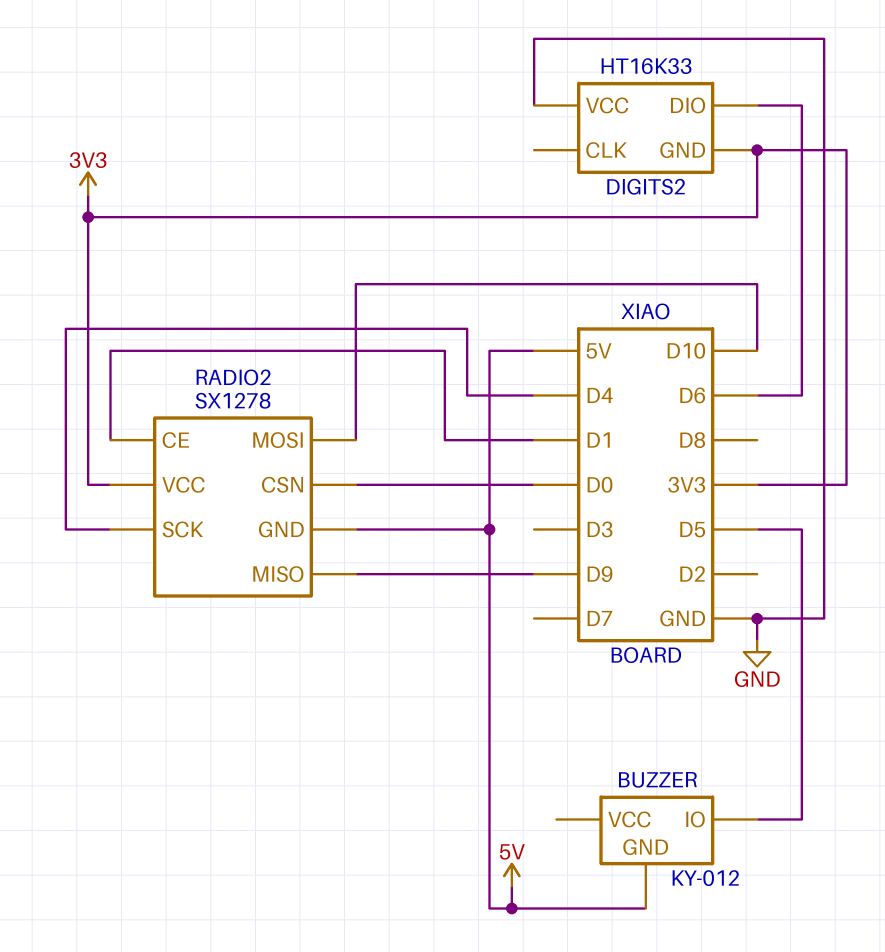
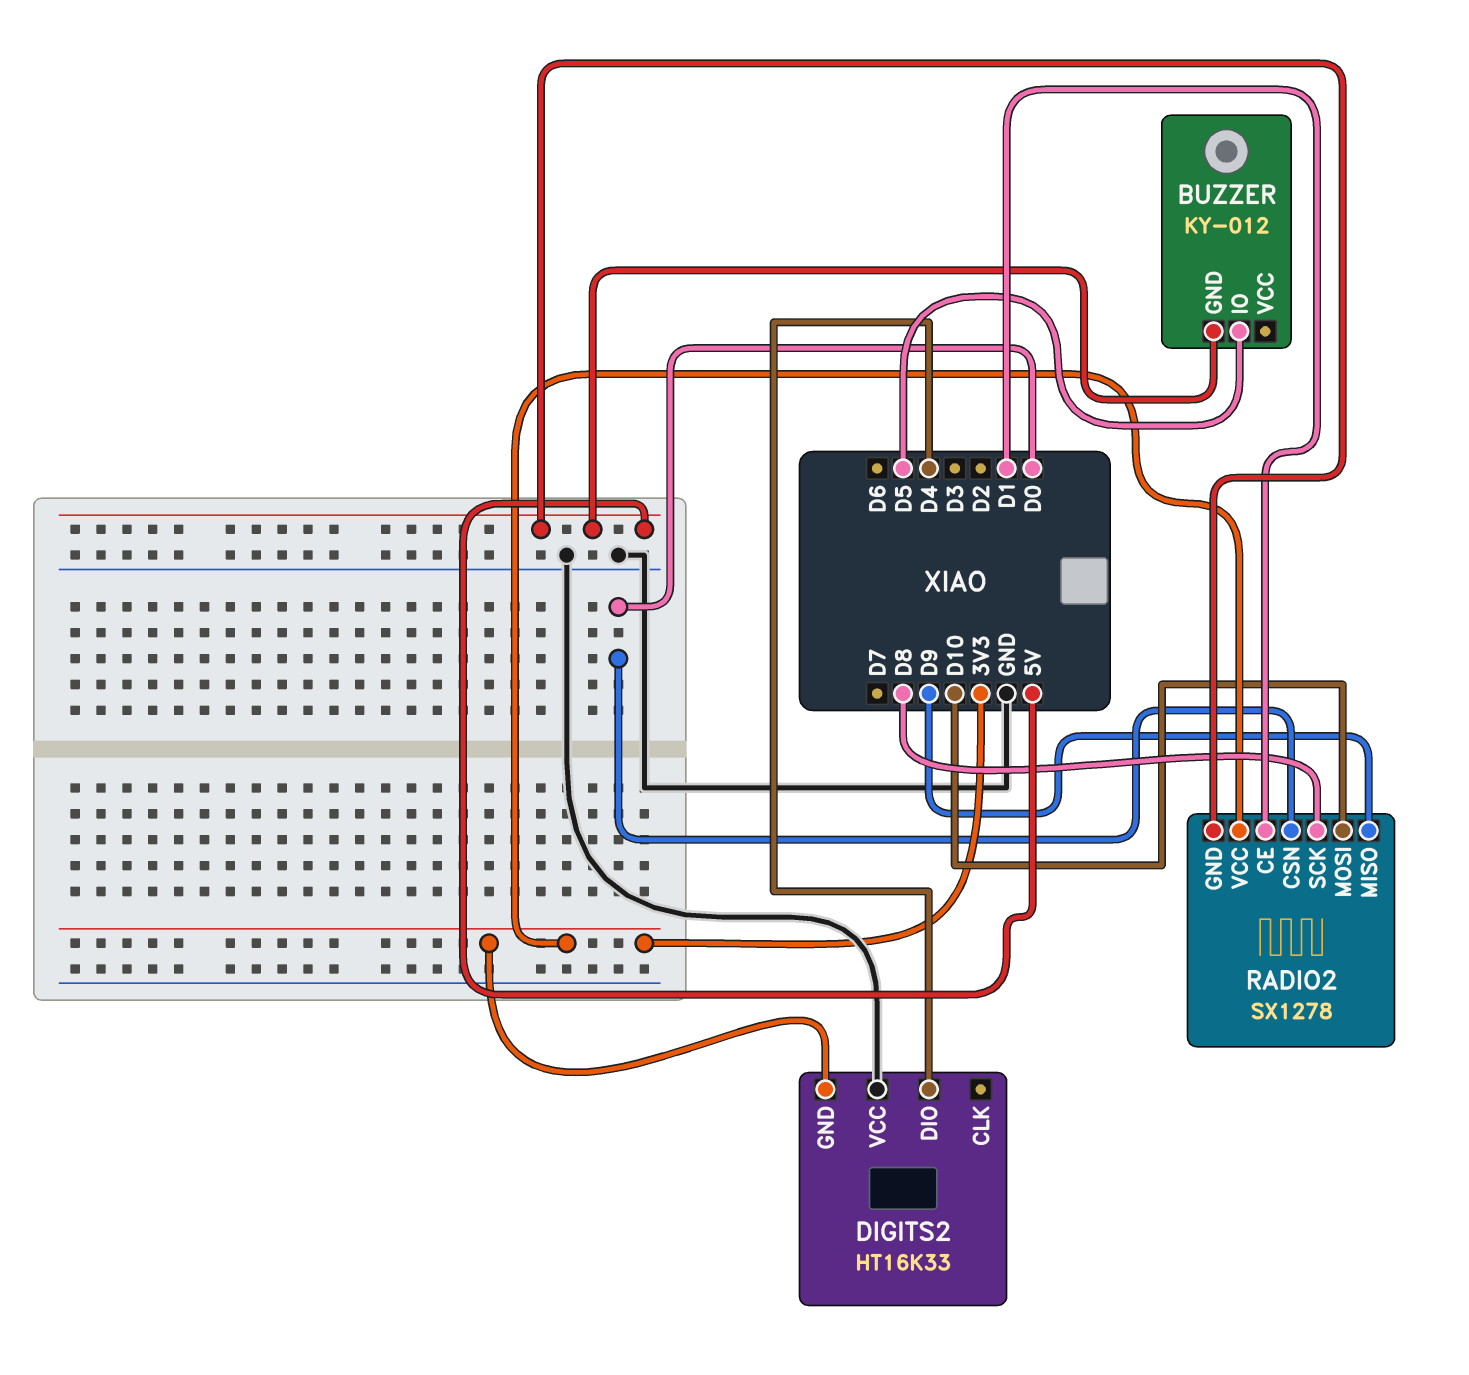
DIGITS2 pin DIO: D6 -> D4
RADIO2 pin SCK: D4 -> D8

